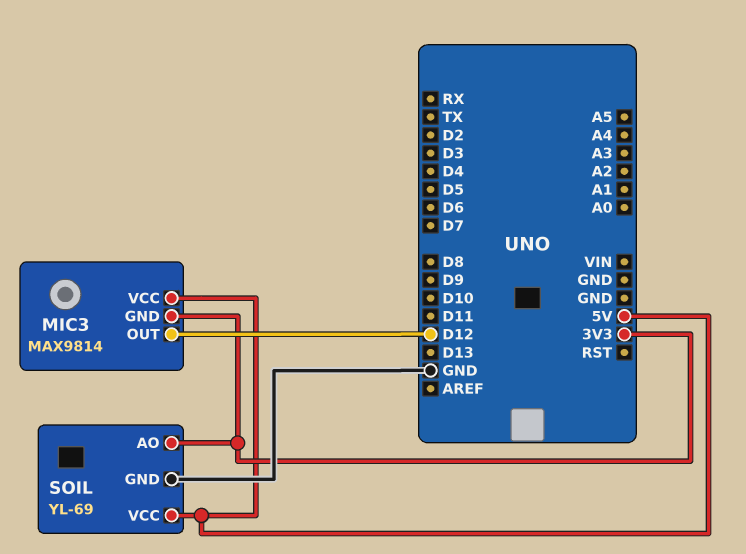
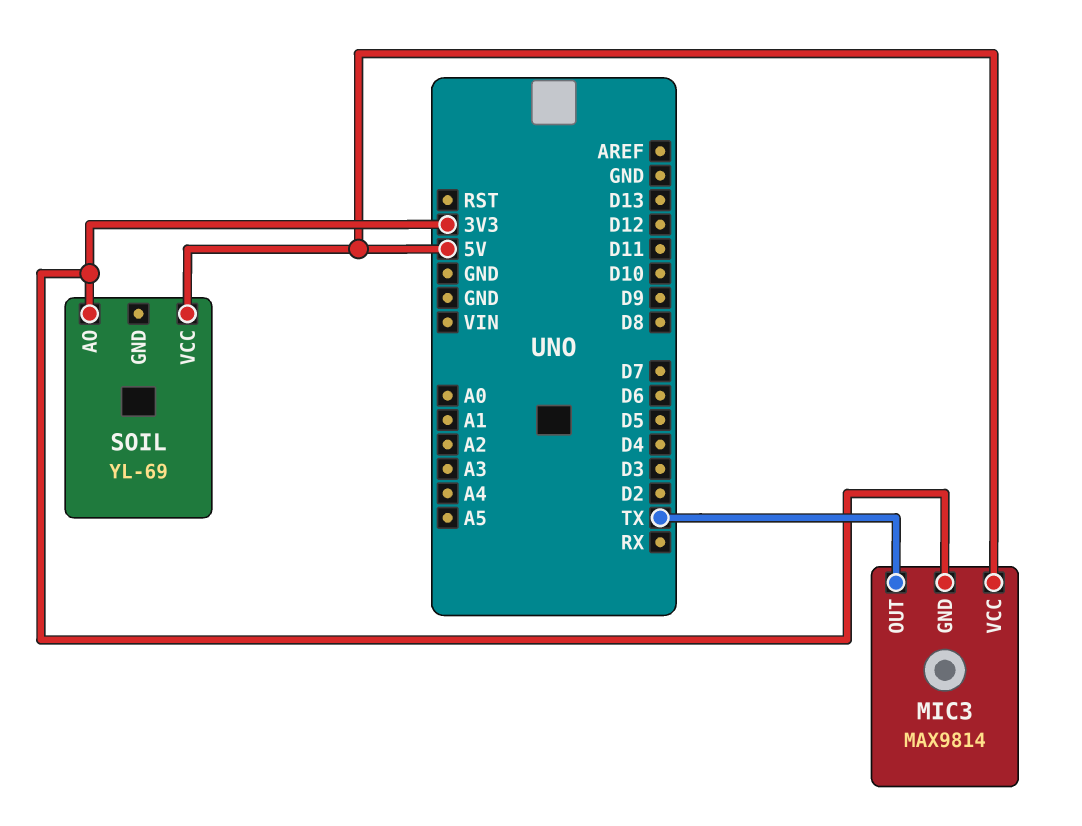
MIC3 pin OUT: D12 -> TX
SOIL pin GND: GND -> none

